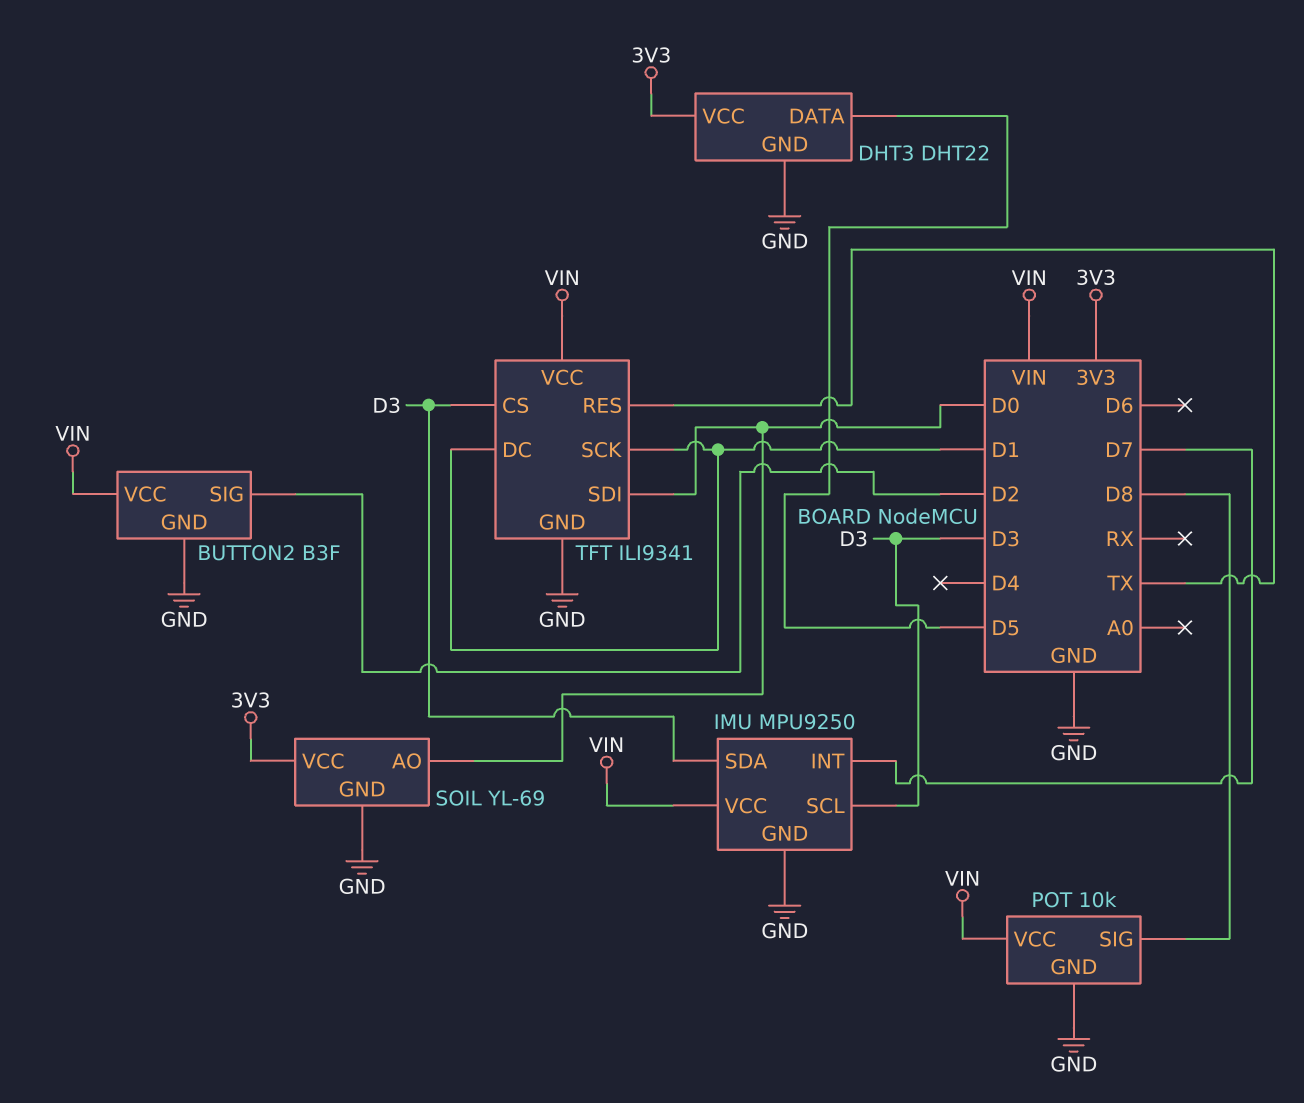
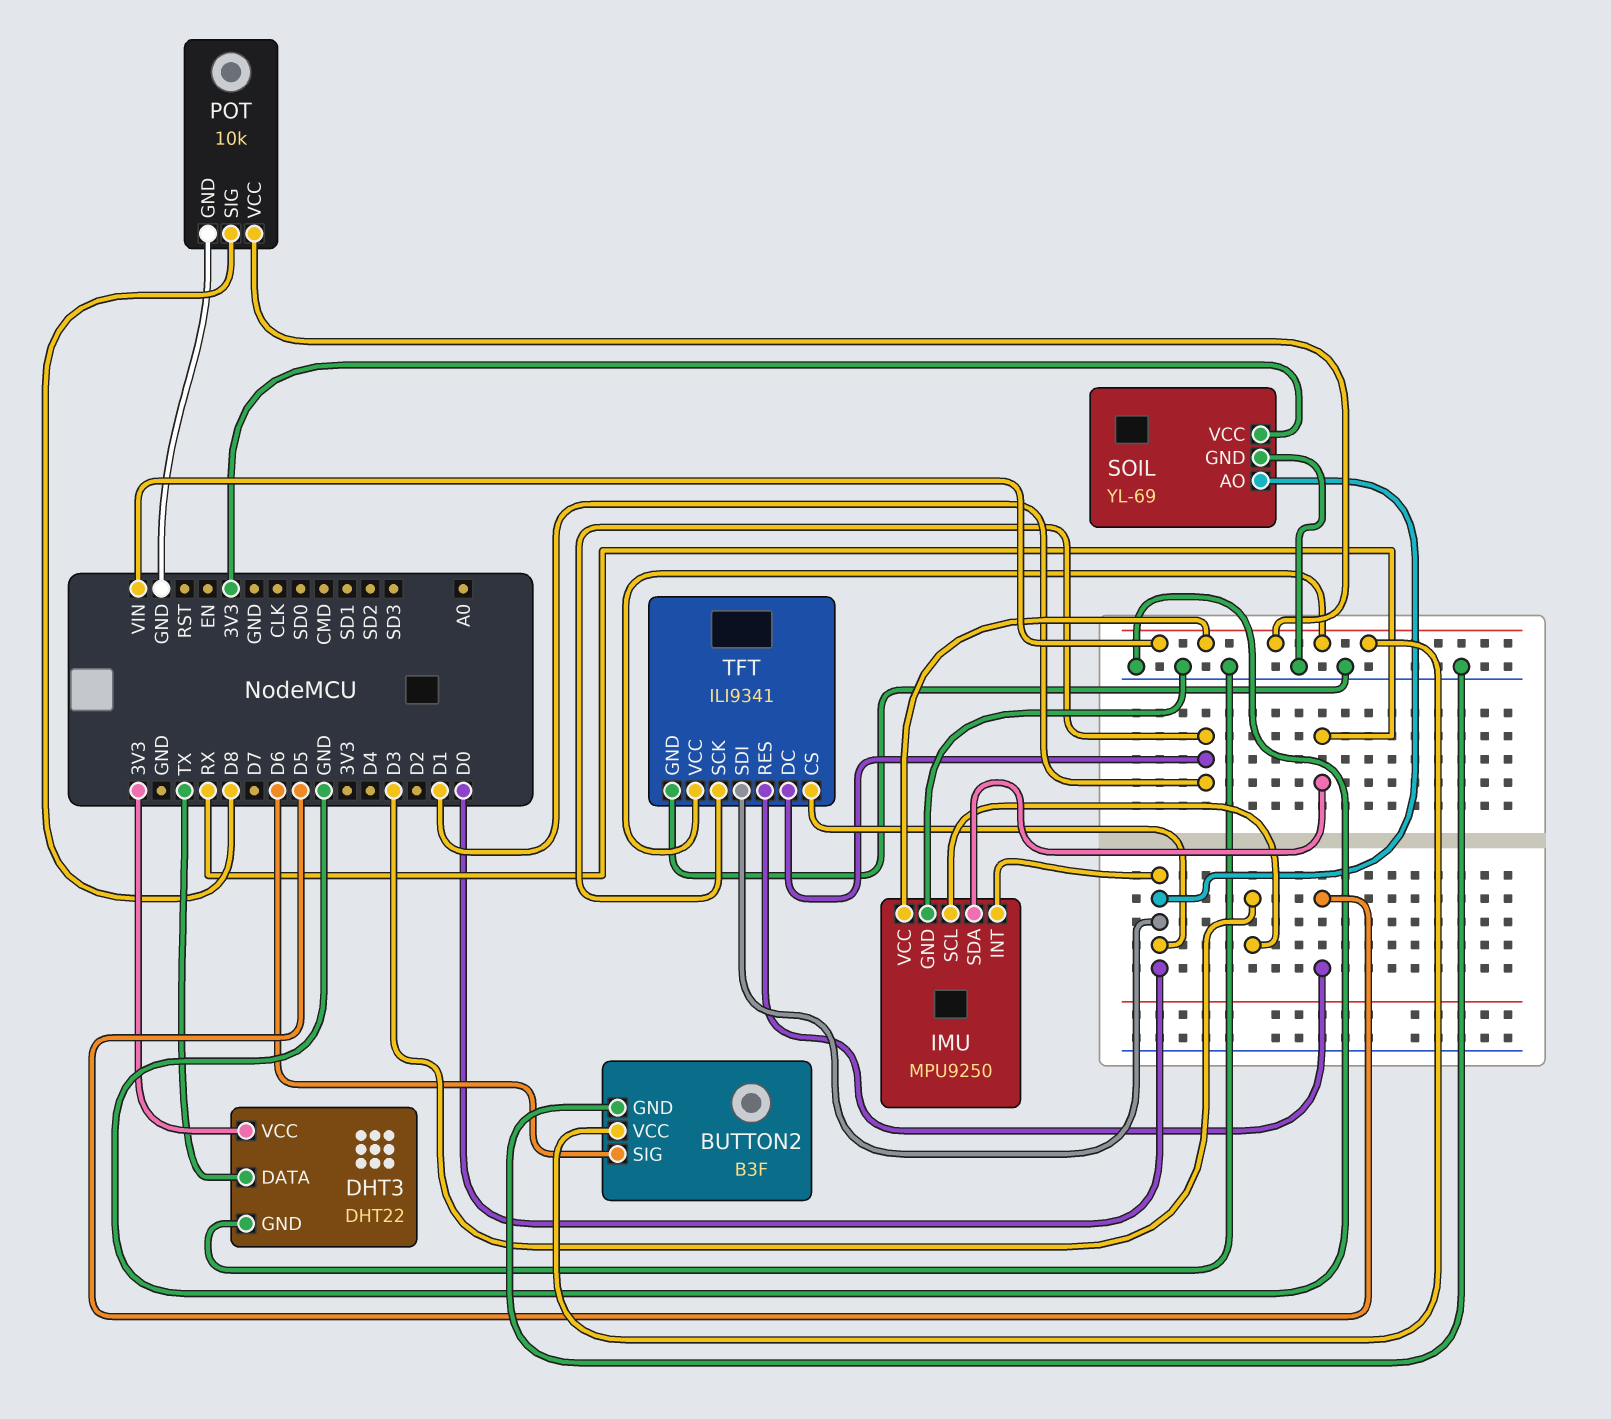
BUTTON2 pin SIG: D2 -> D6
DHT3 pin DATA: D5 -> TX
IMU pin INT: D7 -> D0
IMU pin SDA: D3 -> RX
TFT pin CS: D3 -> D0
TFT pin RES: TX -> D5

